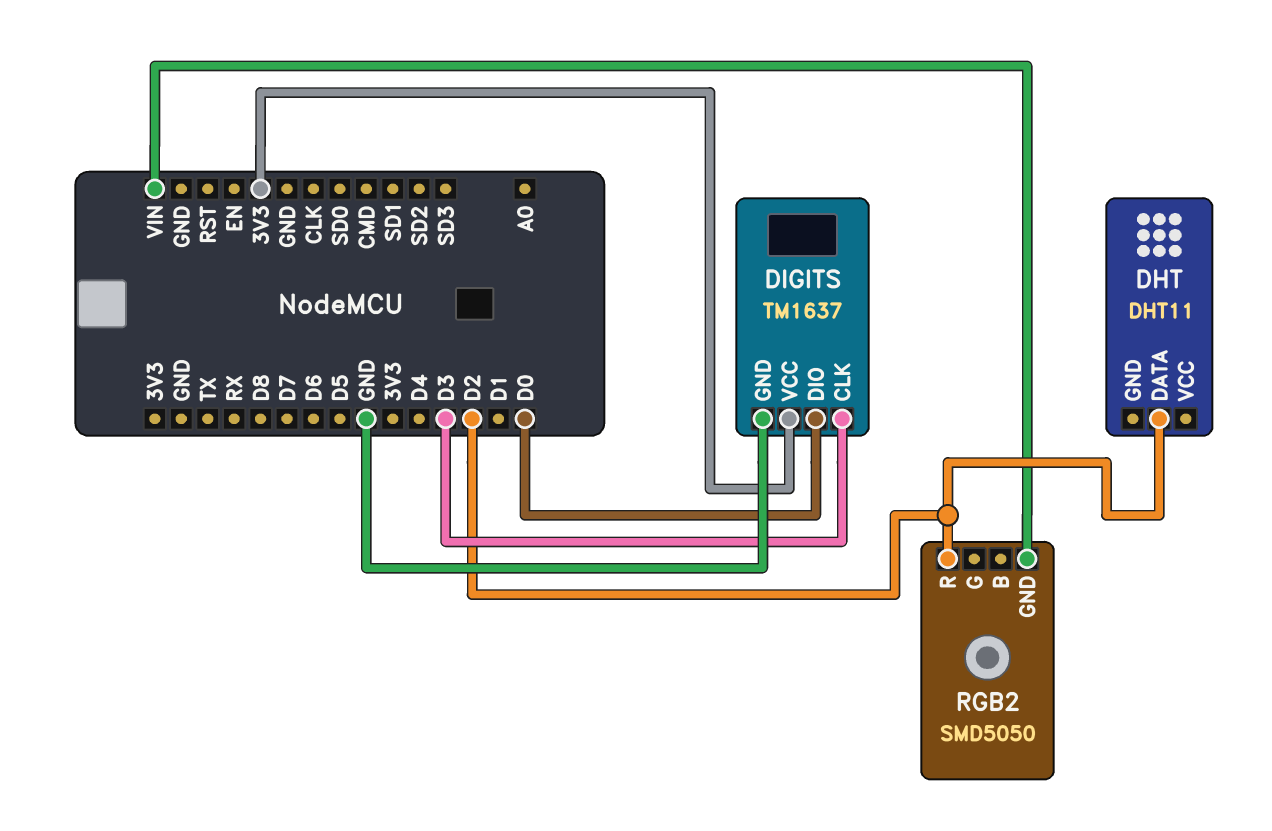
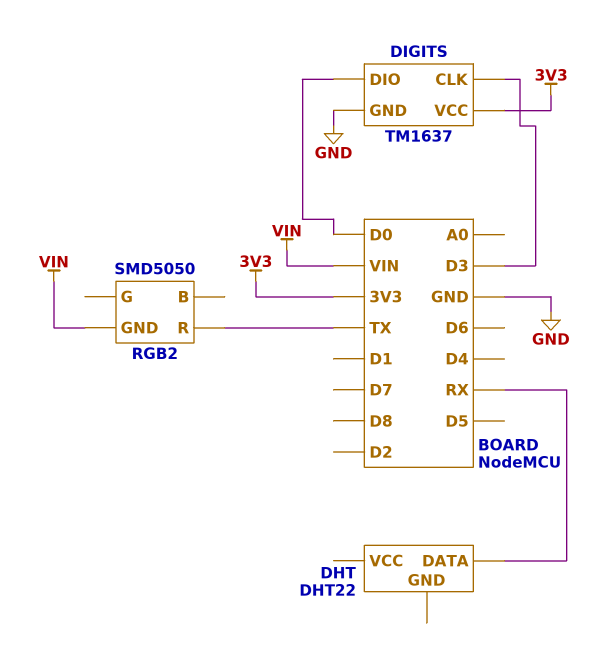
DHT: DHT11 -> DHT22
DHT pin DATA: D2 -> RX
RGB2 pin R: D2 -> TX

